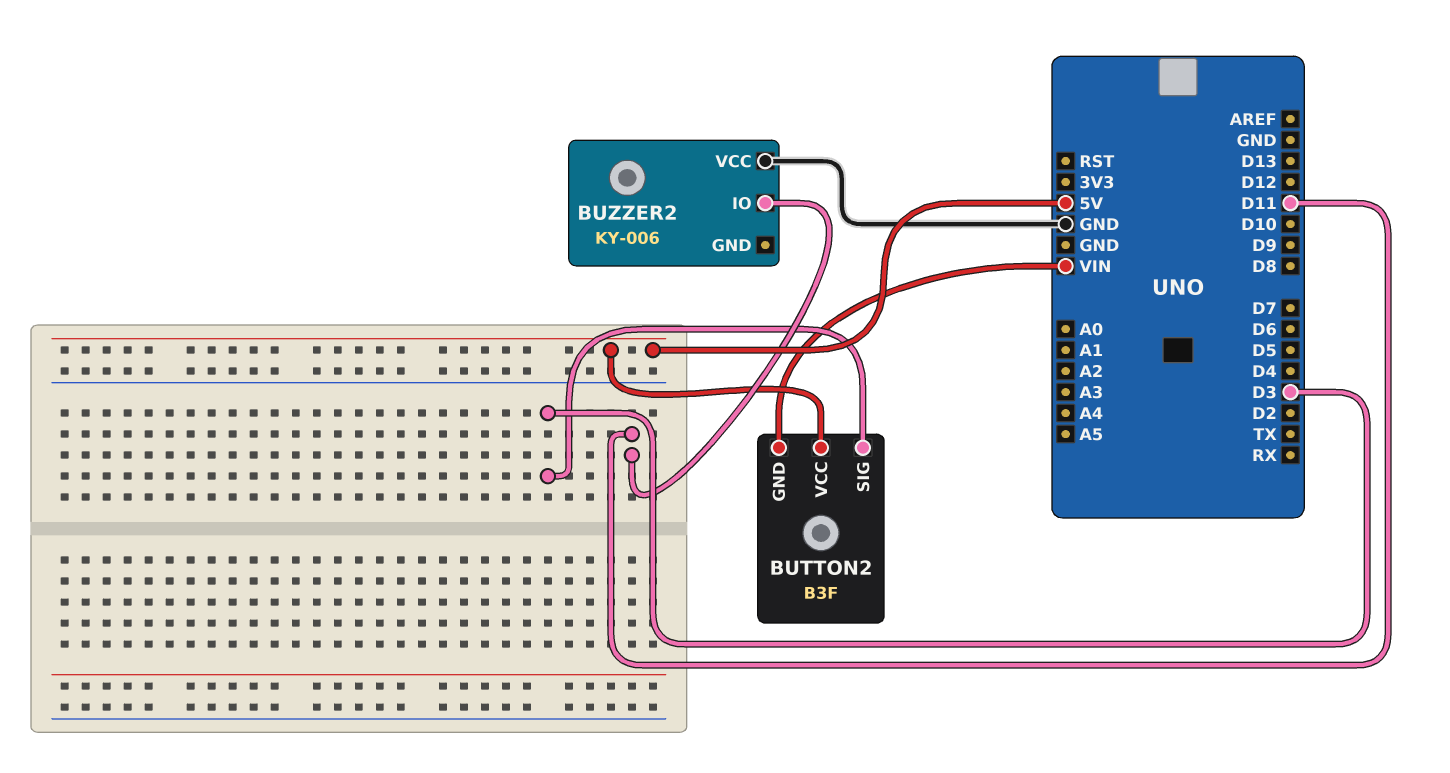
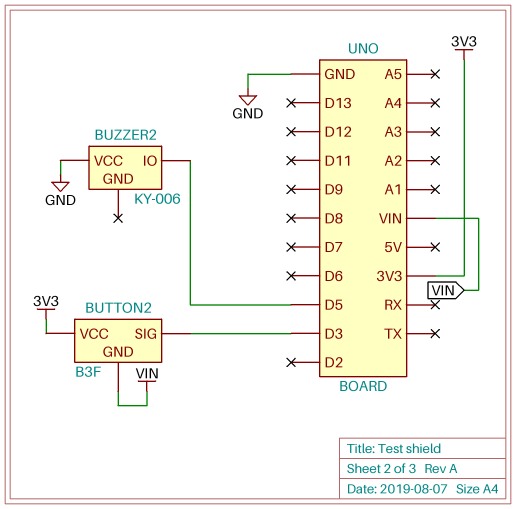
BUTTON2 pin VCC: 5V -> 3V3
BUZZER2 pin IO: D11 -> D5

